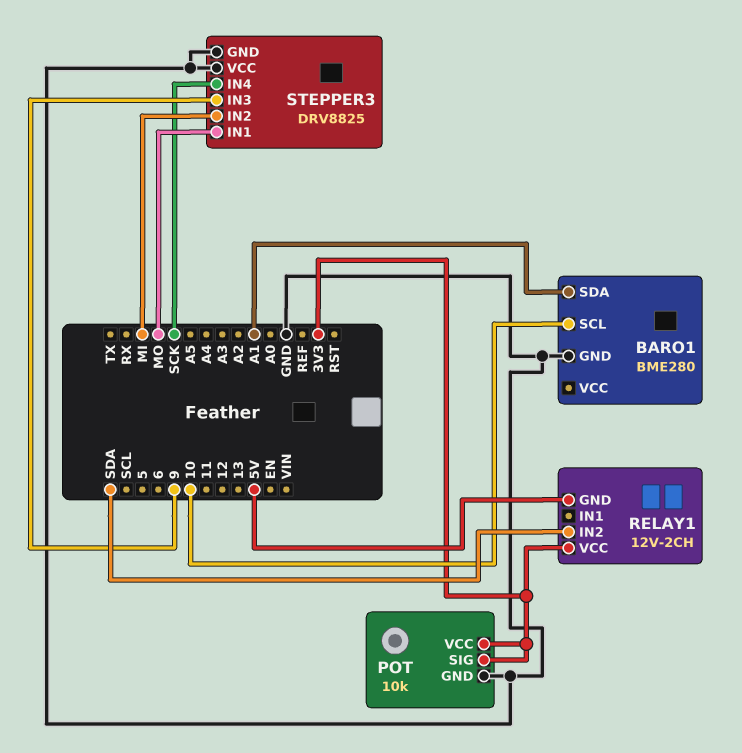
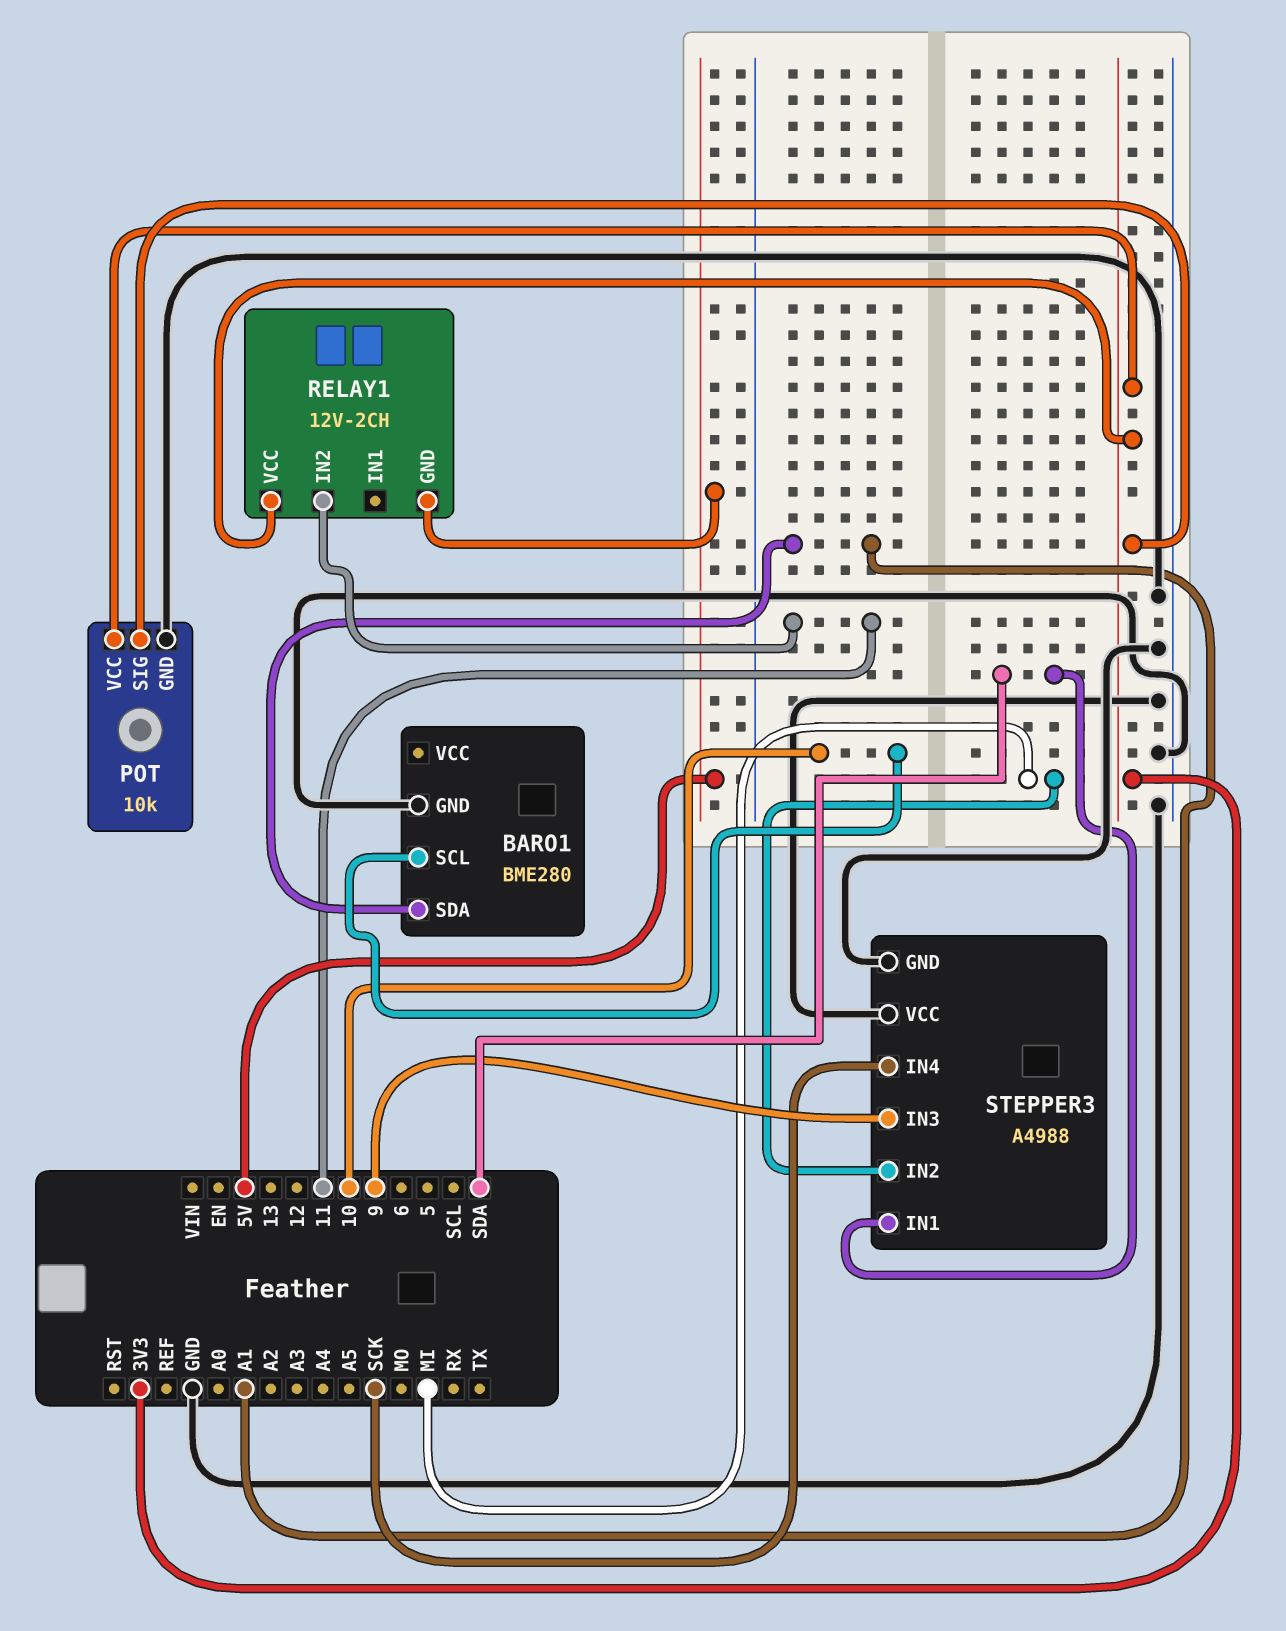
RELAY1 pin IN2: SDA -> 11
STEPPER3: DRV8825 -> A4988
STEPPER3 pin IN1: MO -> SDA

